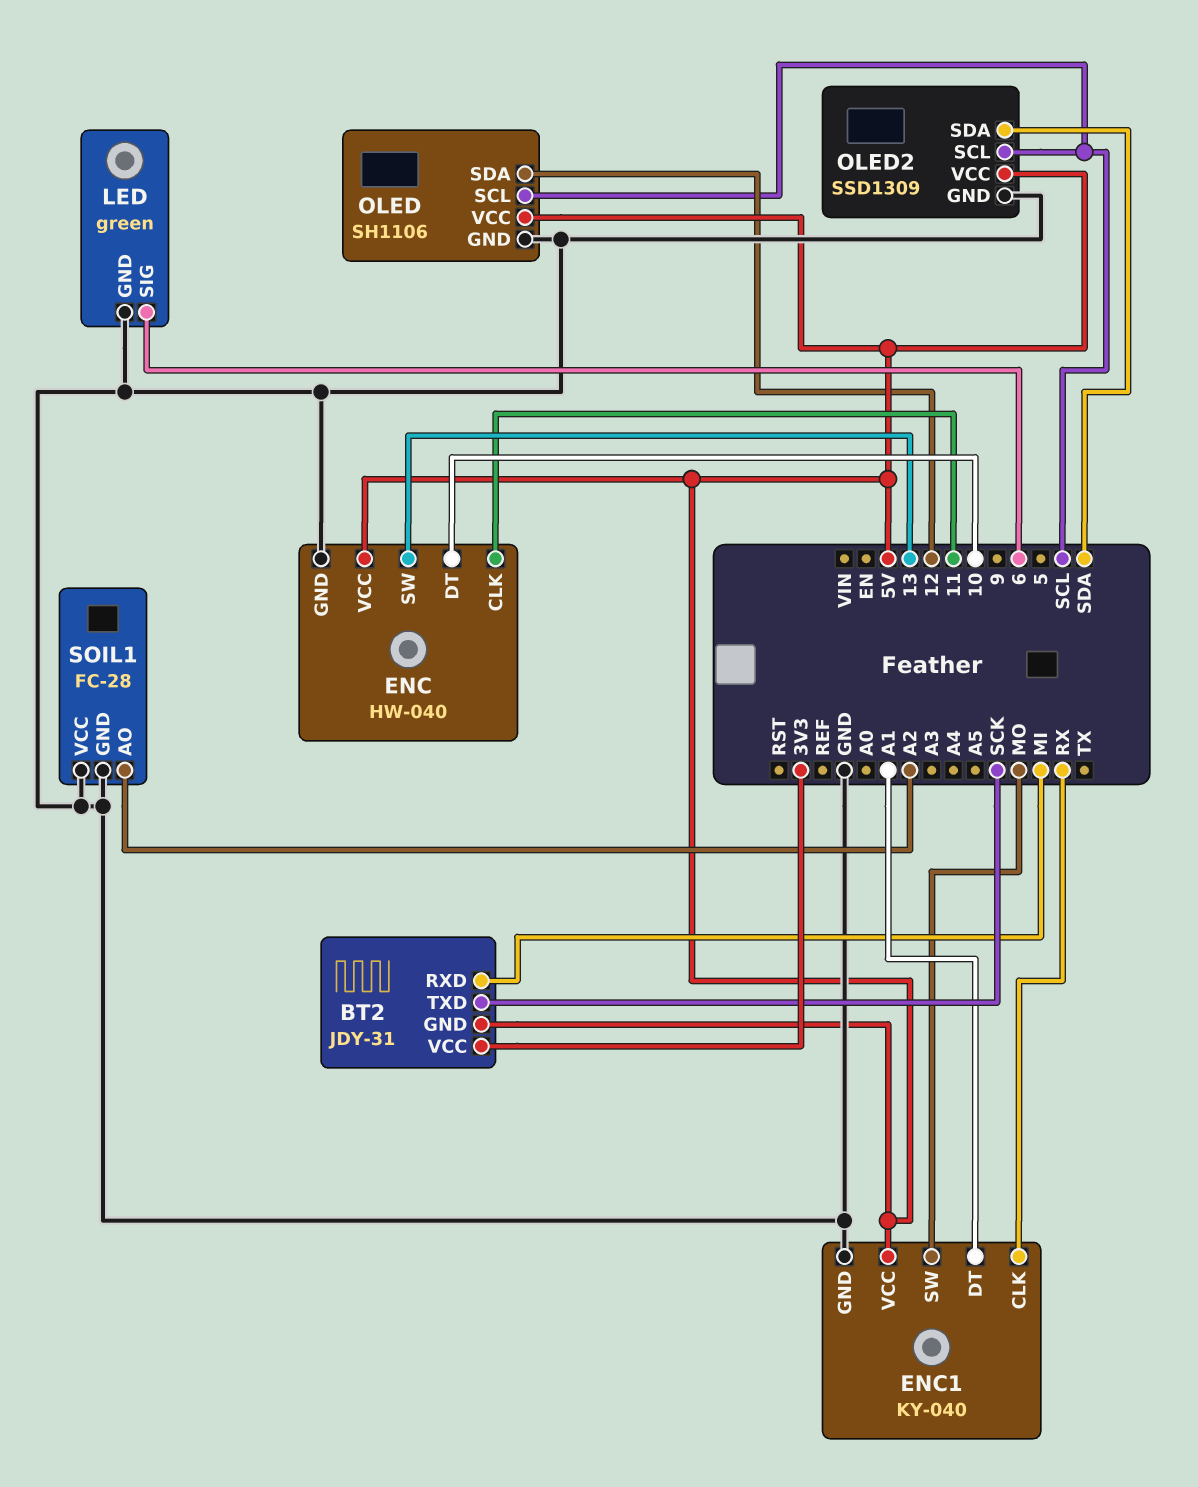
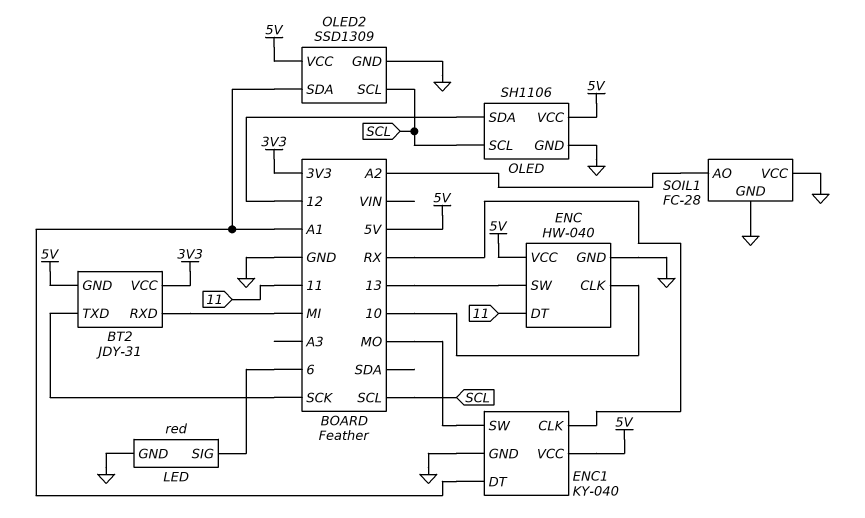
ENC pin CLK: 11 -> 10
ENC pin DT: 10 -> 11
LED: green -> red
OLED2 pin SDA: SDA -> A1

